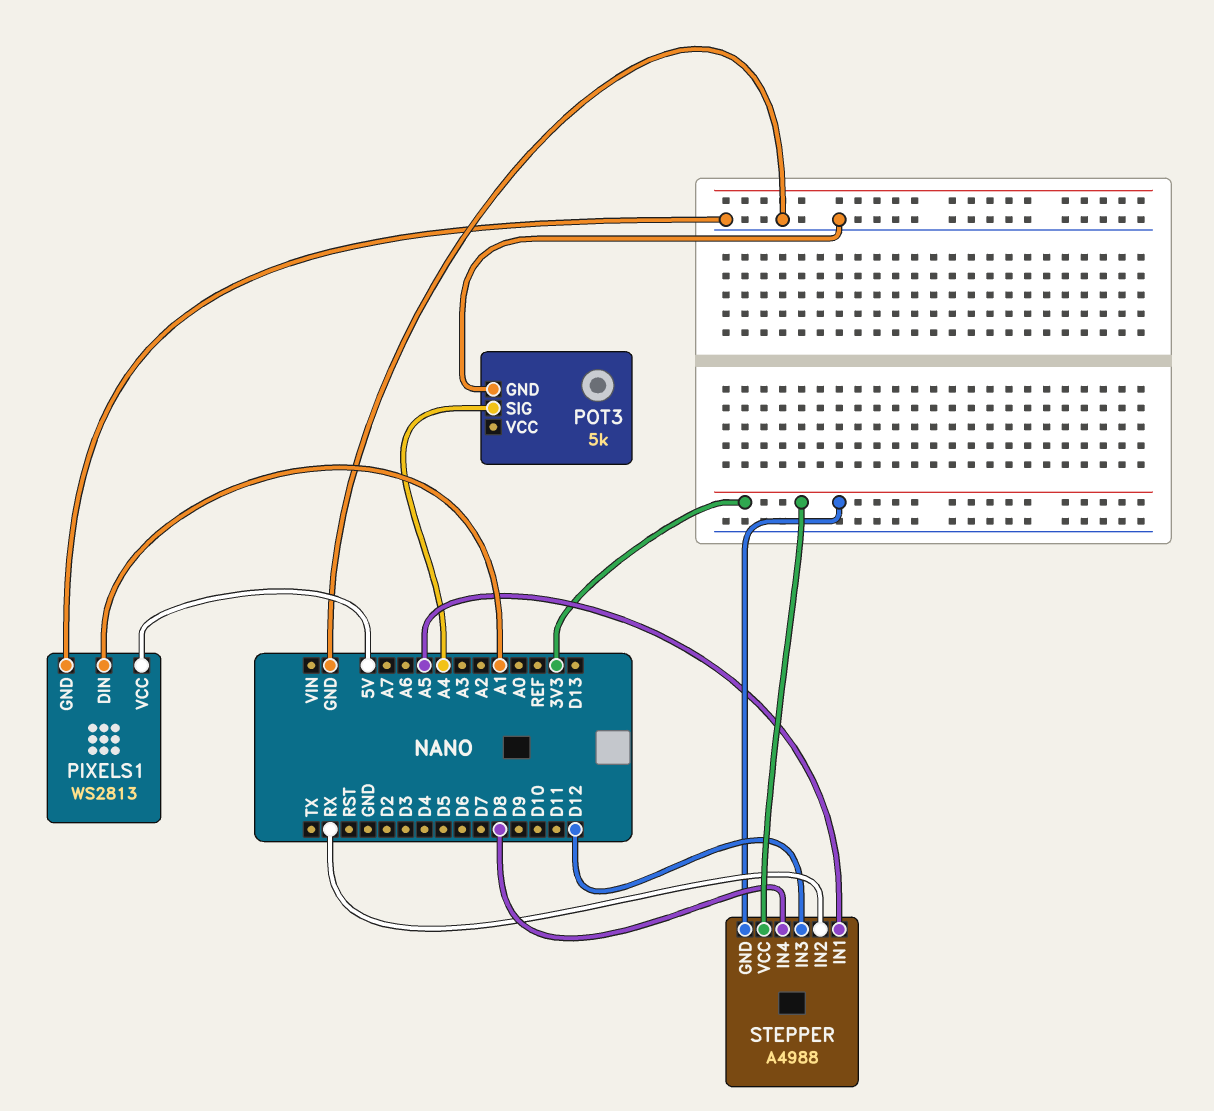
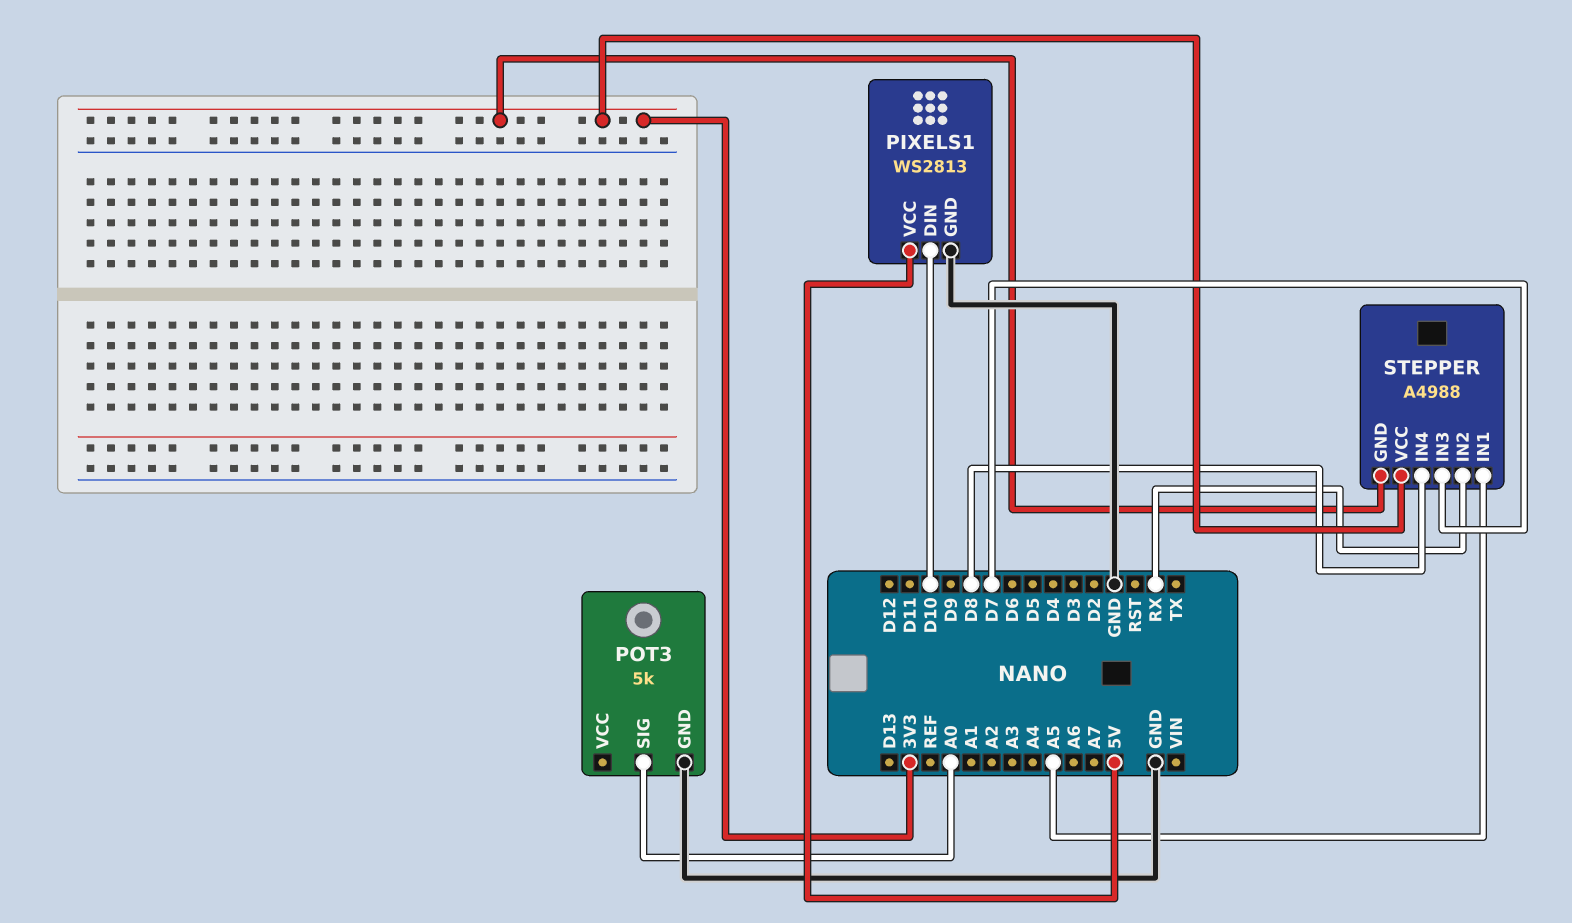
PIXELS1 pin DIN: A1 -> D10
POT3 pin SIG: A4 -> A0
STEPPER pin IN3: D12 -> D7

